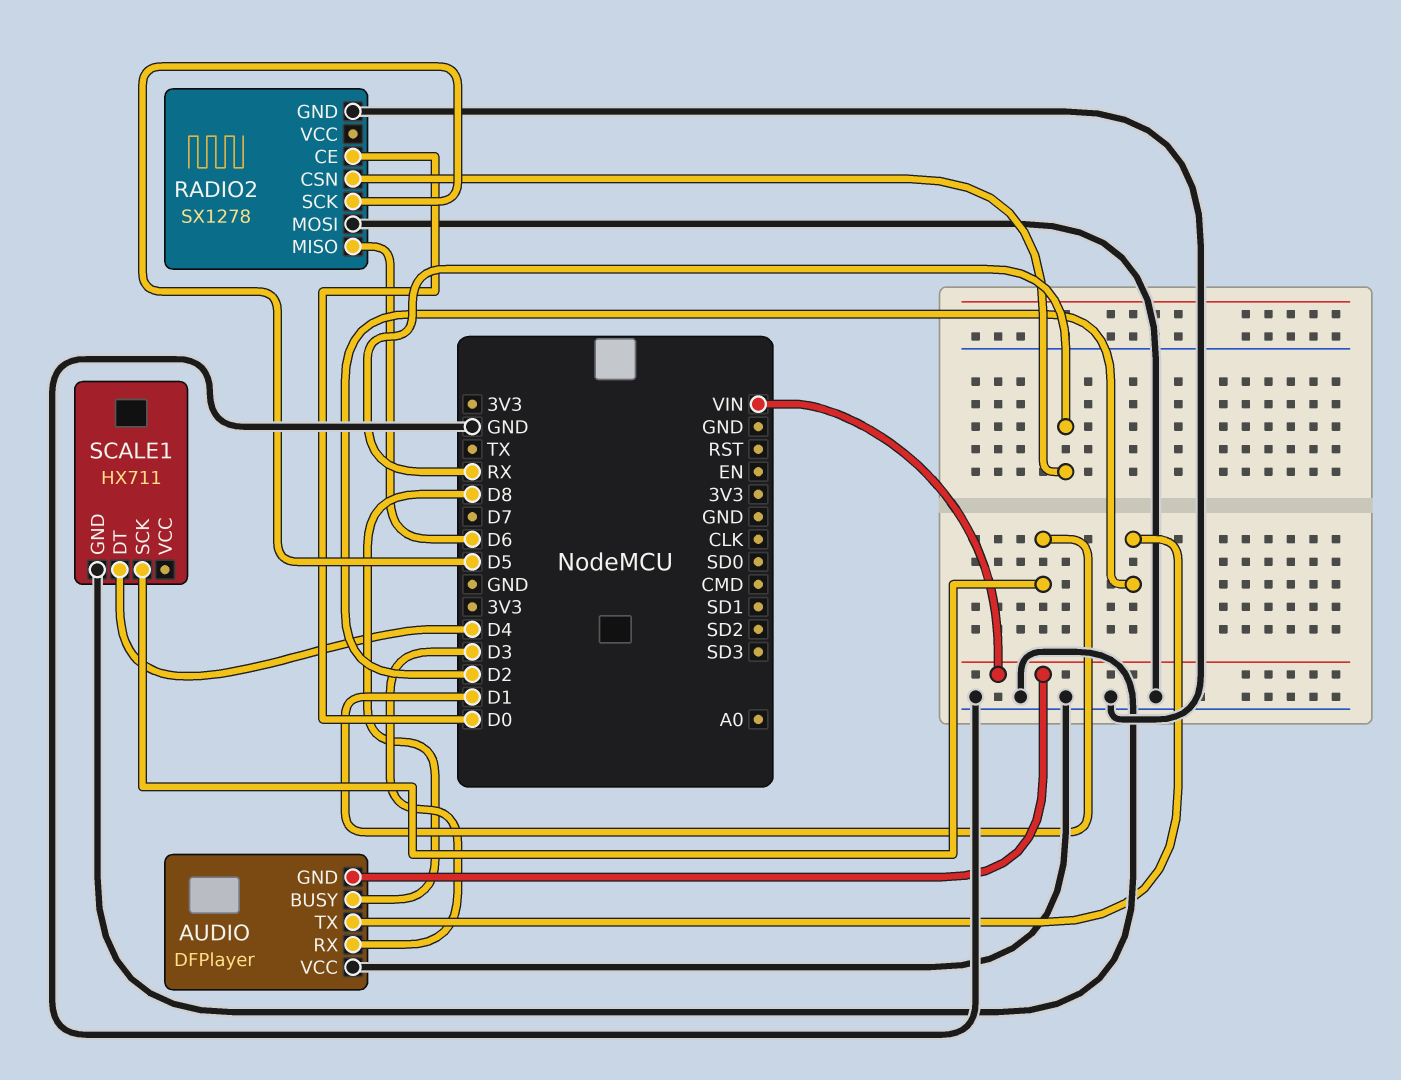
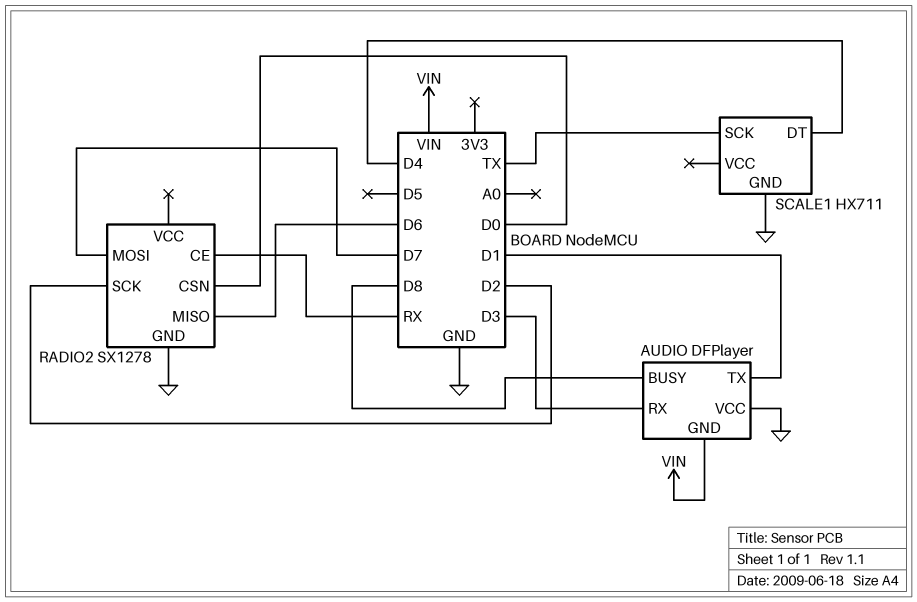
AUDIO pin TX: D2 -> D1
RADIO2 pin CE: D0 -> RX
RADIO2 pin CSN: RX -> D0
RADIO2 pin MOSI: GND -> D7
RADIO2 pin SCK: D5 -> D2
SCALE1 pin SCK: D1 -> TX

